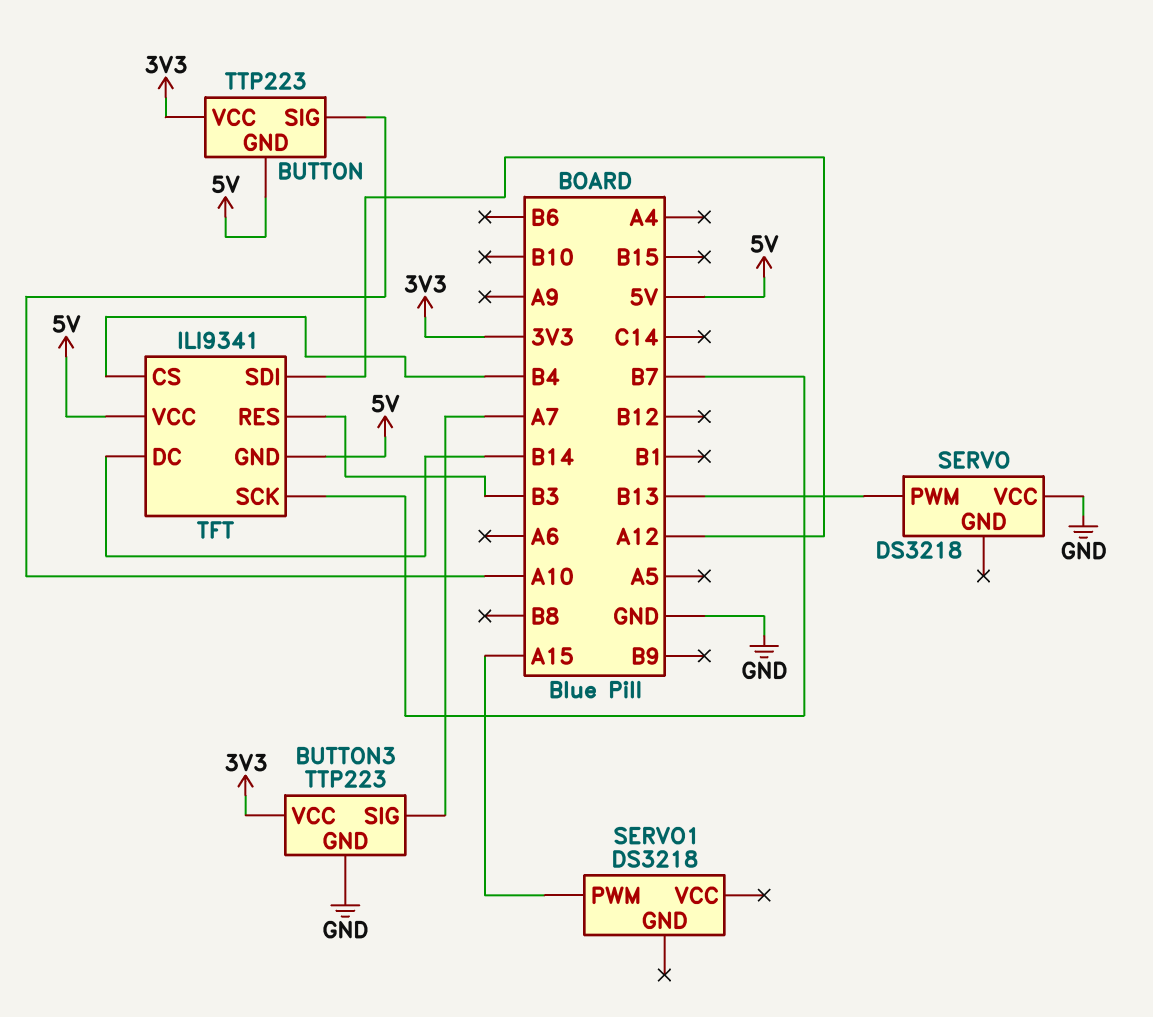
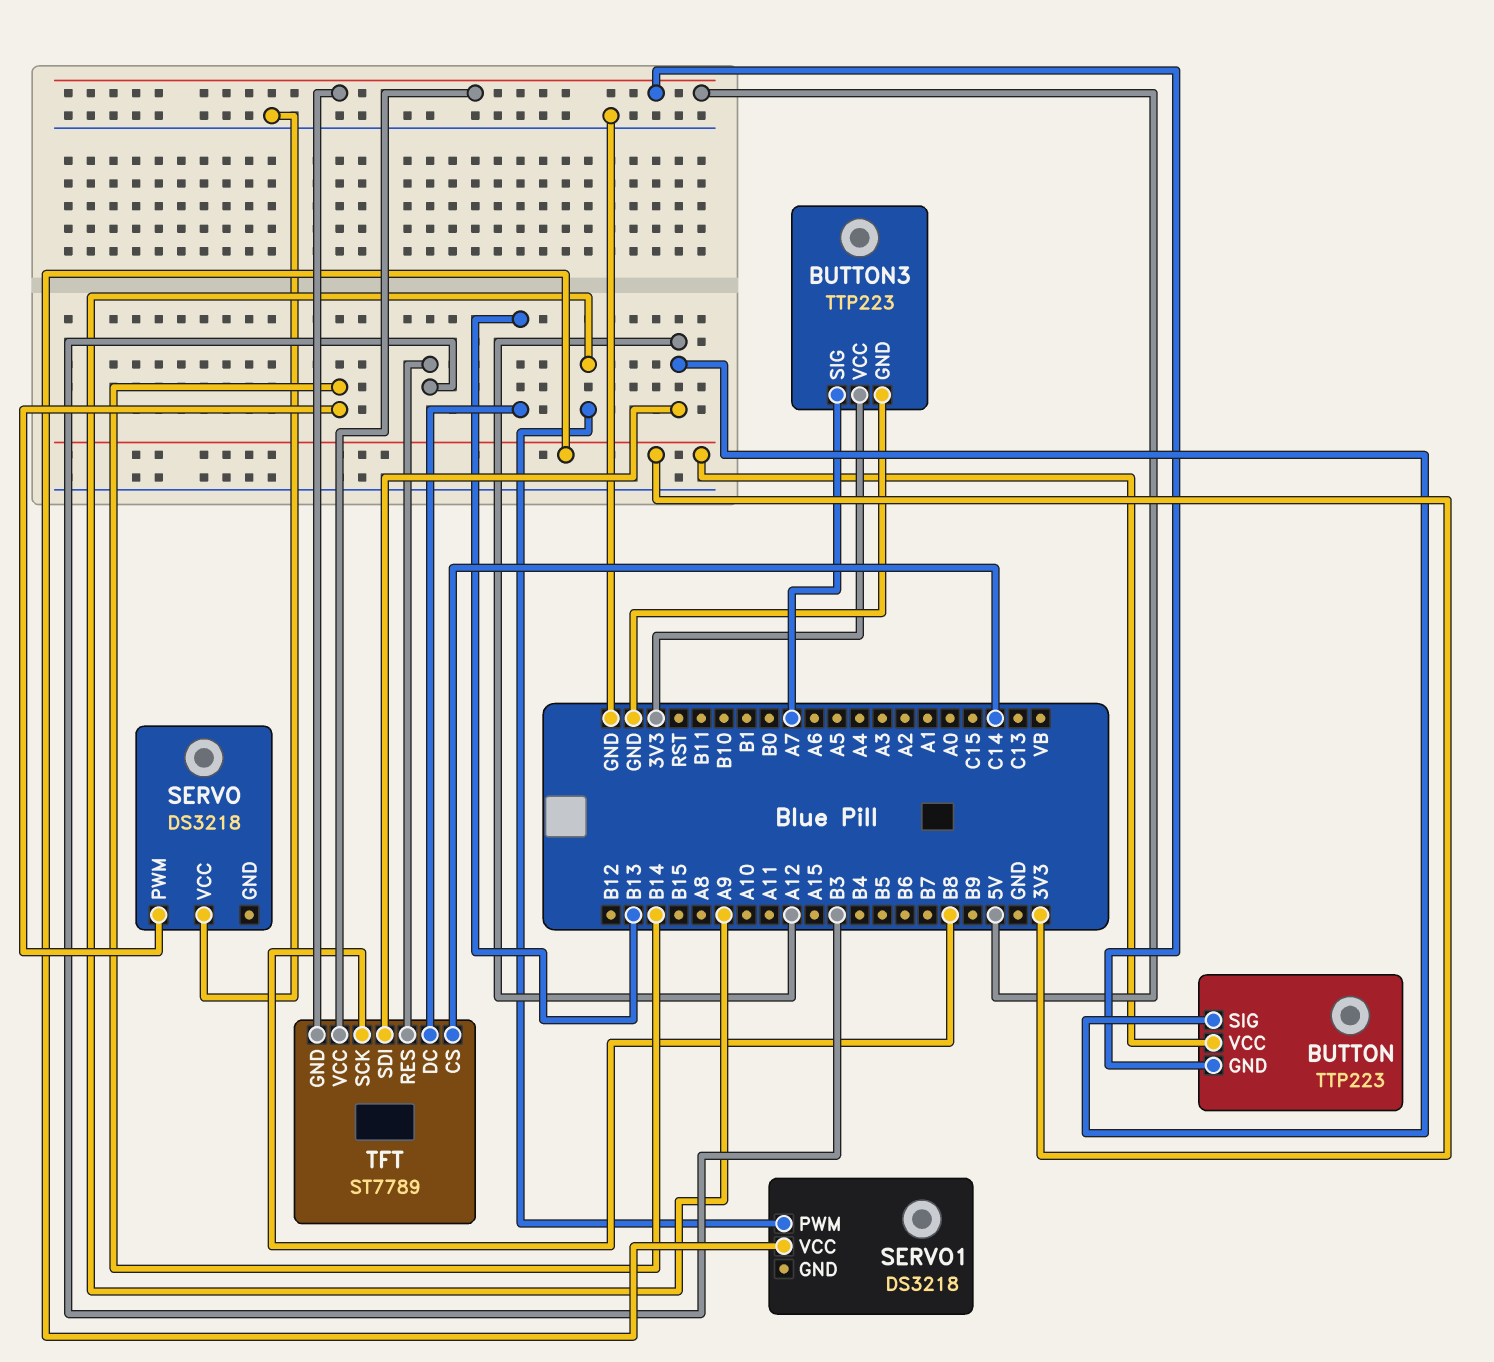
BUTTON pin SIG: A10 -> A12
SERVO pin PWM: B13 -> B14
SERVO1 pin PWM: A15 -> A9
SERVO1 pin VCC: none -> 3V3
TFT: ILI9341 -> ST7789
TFT pin CS: B4 -> C14
TFT pin DC: B14 -> B13
TFT pin SCK: B7 -> B8

